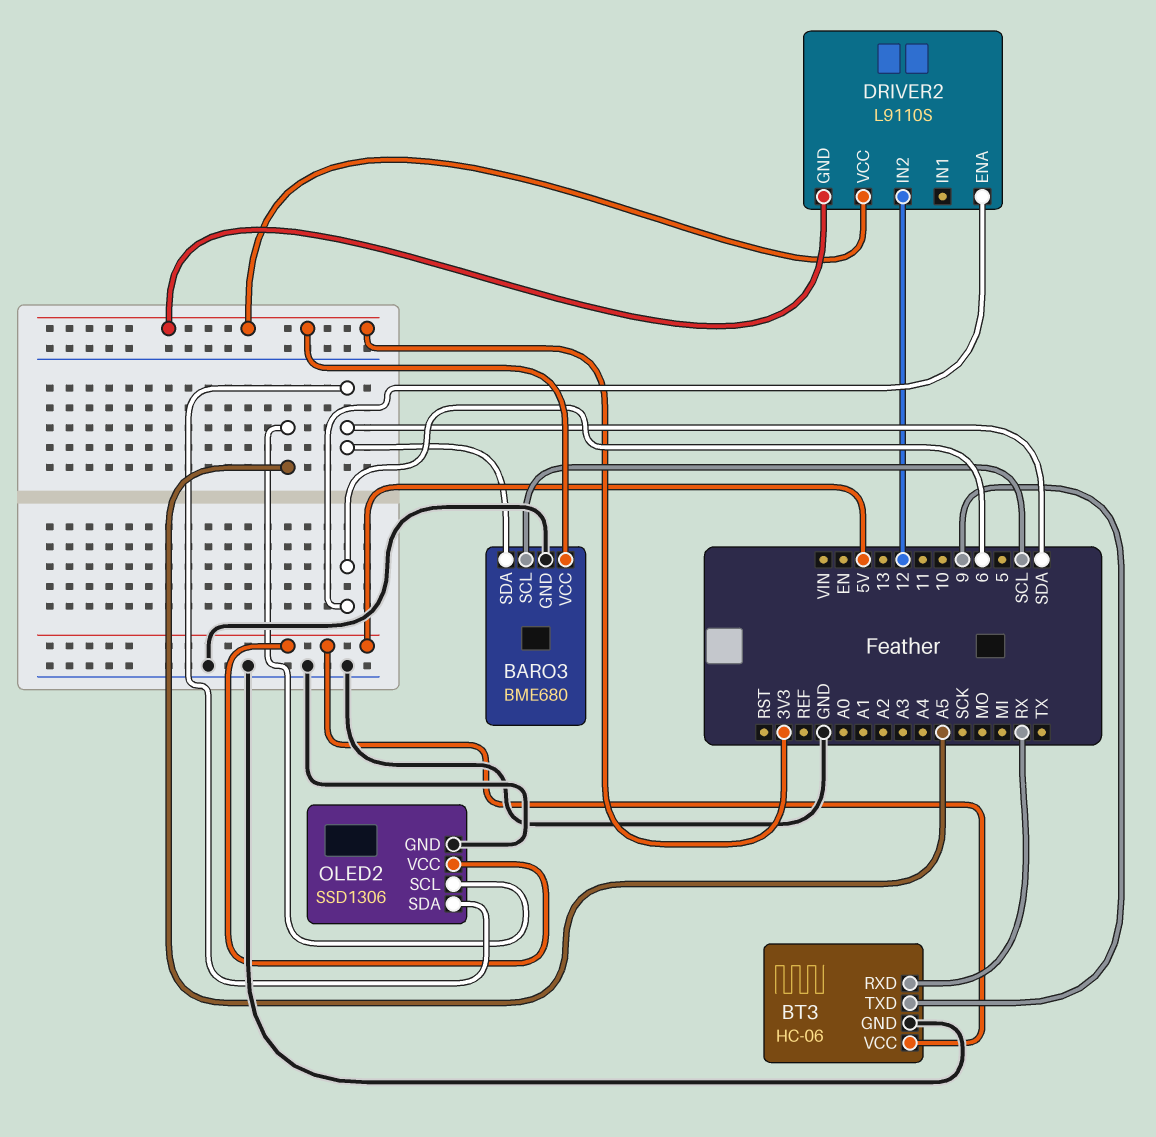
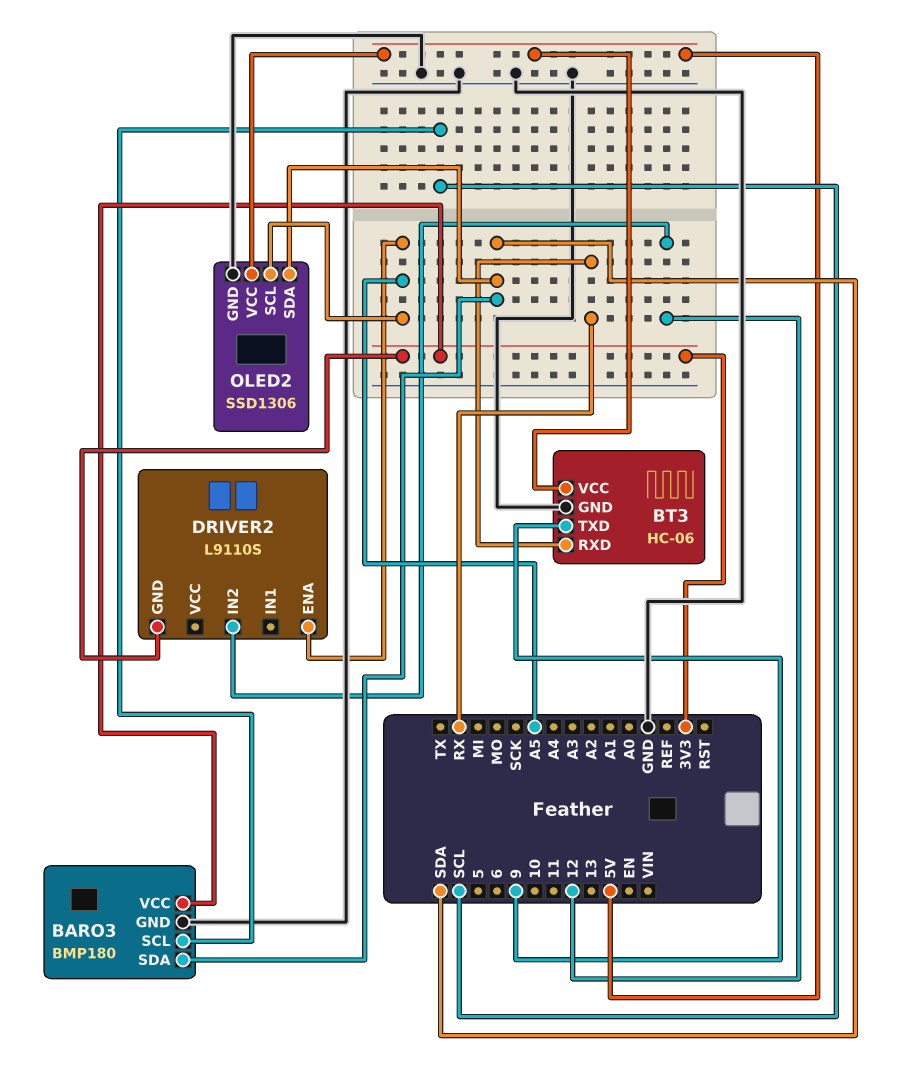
BARO3: BME680 -> BMP180
DRIVER2 pin ENA: 6 -> A5
DRIVER2 pin VCC: 3V3 -> none

